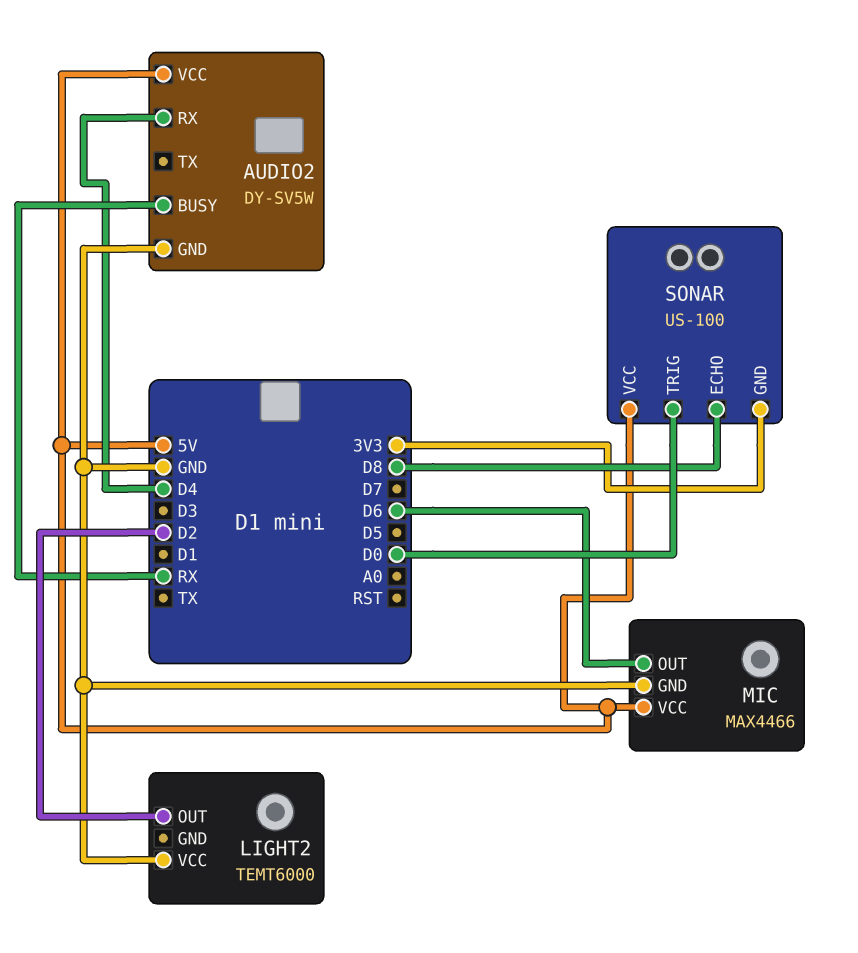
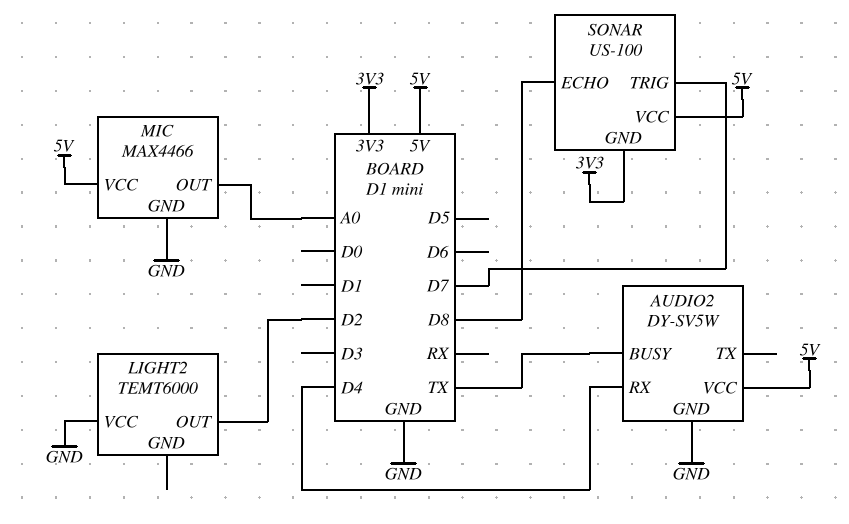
AUDIO2 pin BUSY: RX -> TX
MIC pin OUT: D6 -> A0
SONAR pin TRIG: D0 -> D7

